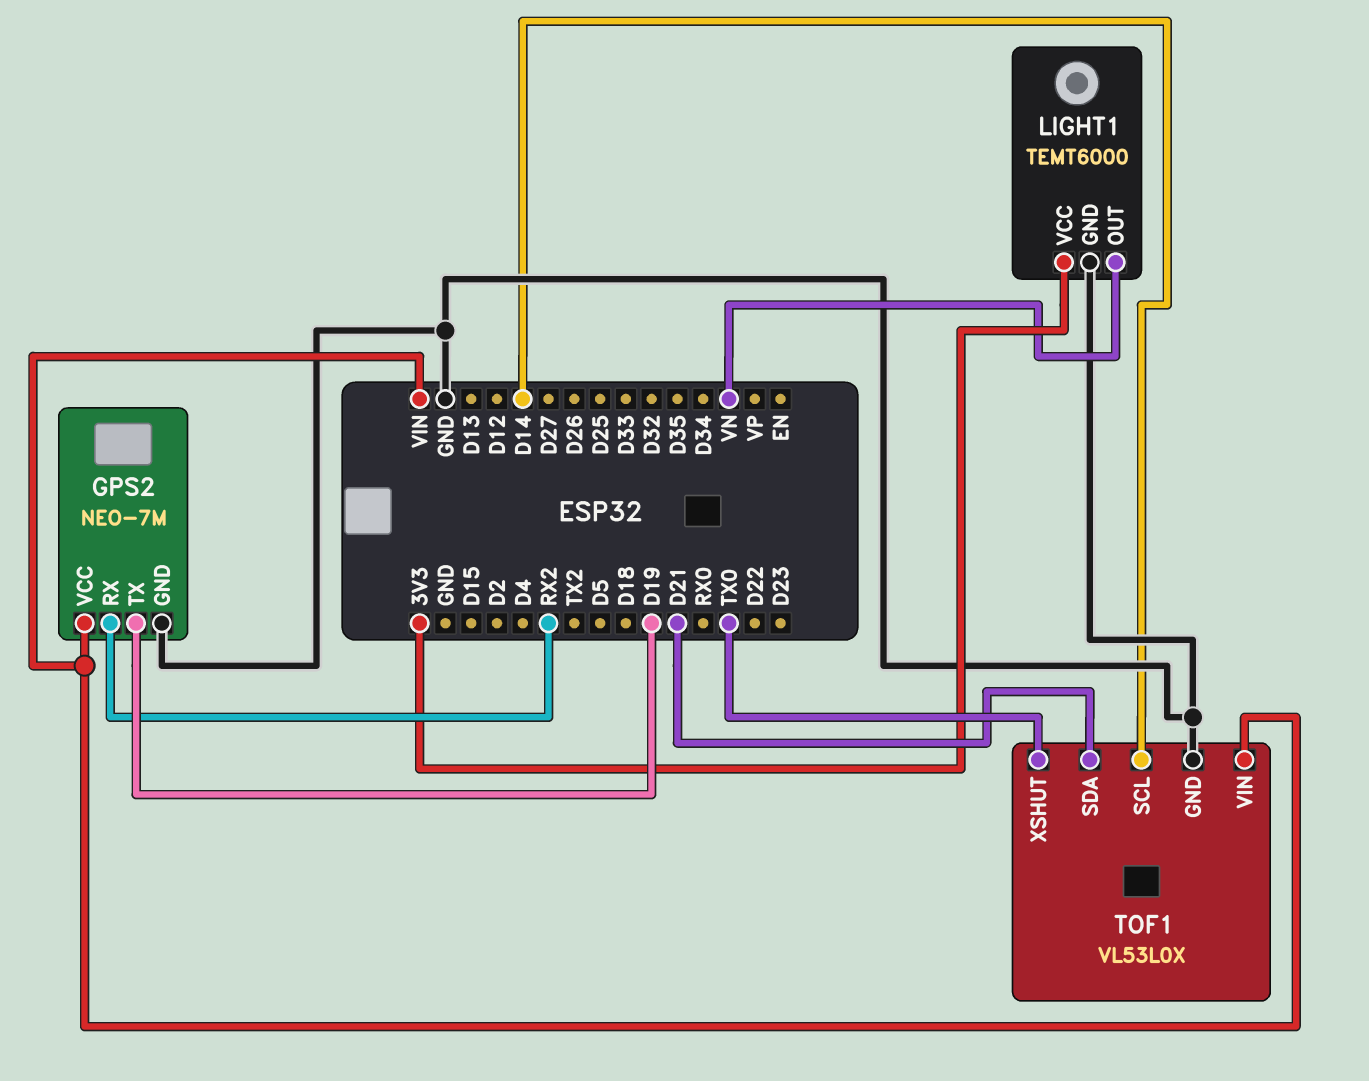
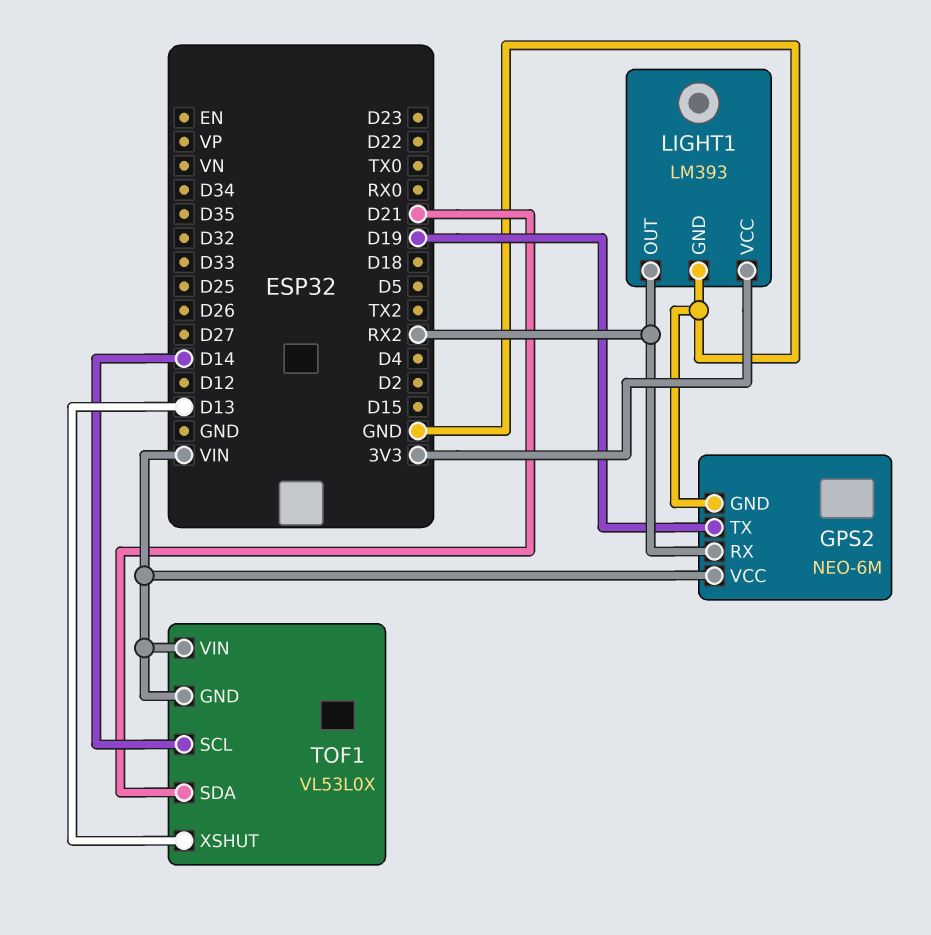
GPS2: NEO-7M -> NEO-6M
LIGHT1: TEMT6000 -> LM393
LIGHT1 pin OUT: VN -> RX2
TOF1 pin GND: GND -> VIN
TOF1 pin XSHUT: TX0 -> D13

